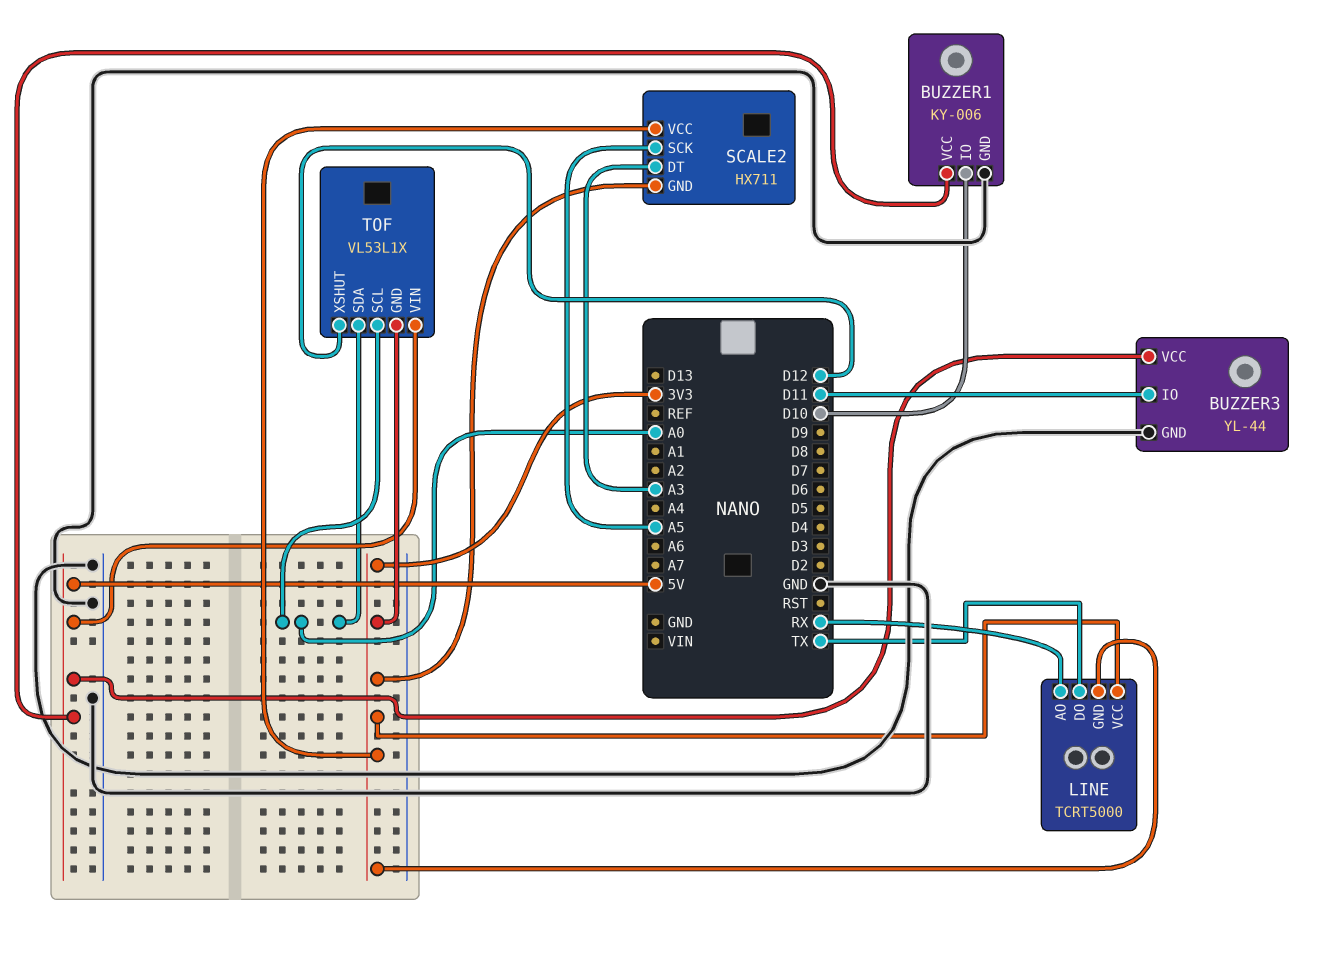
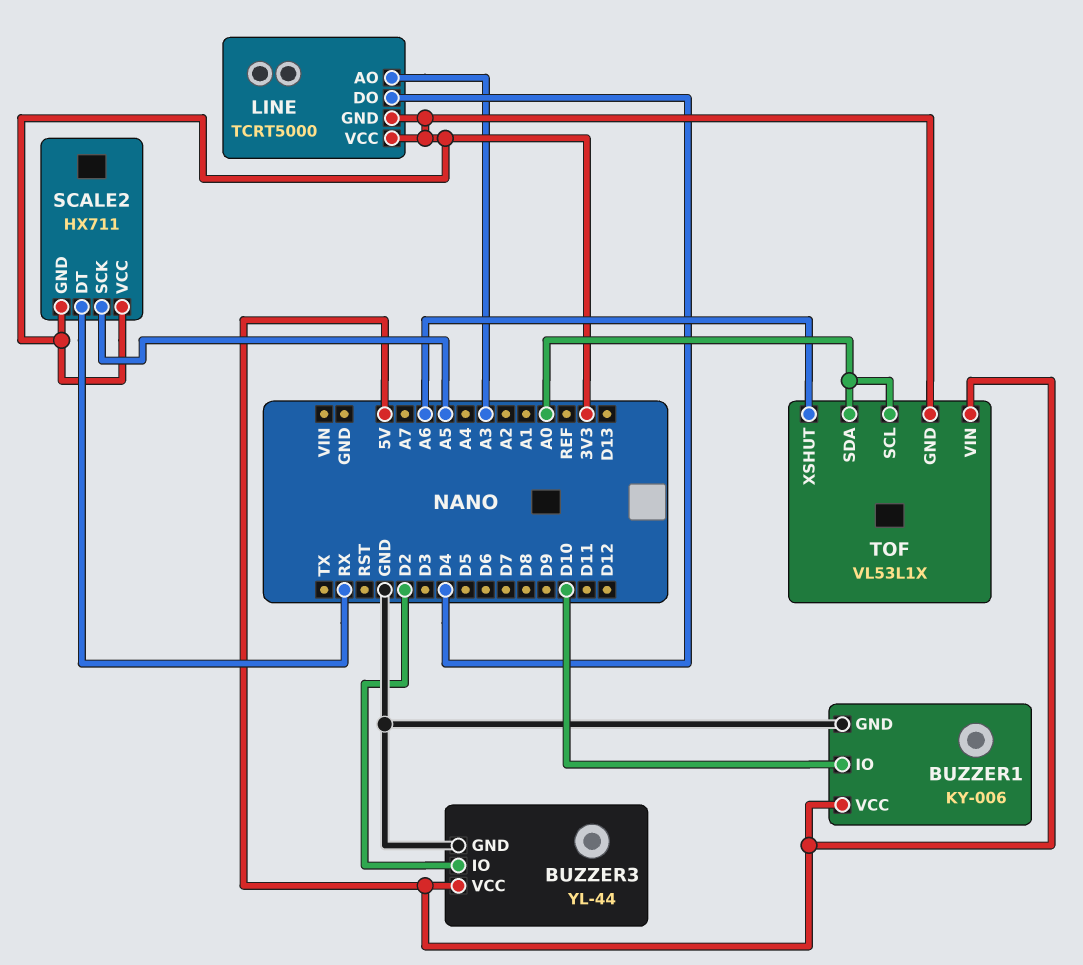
BUZZER3 pin IO: D11 -> D2
LINE pin AO: RX -> A3
LINE pin DO: TX -> D4
SCALE2 pin DT: A3 -> RX
TOF pin XSHUT: D12 -> A6

